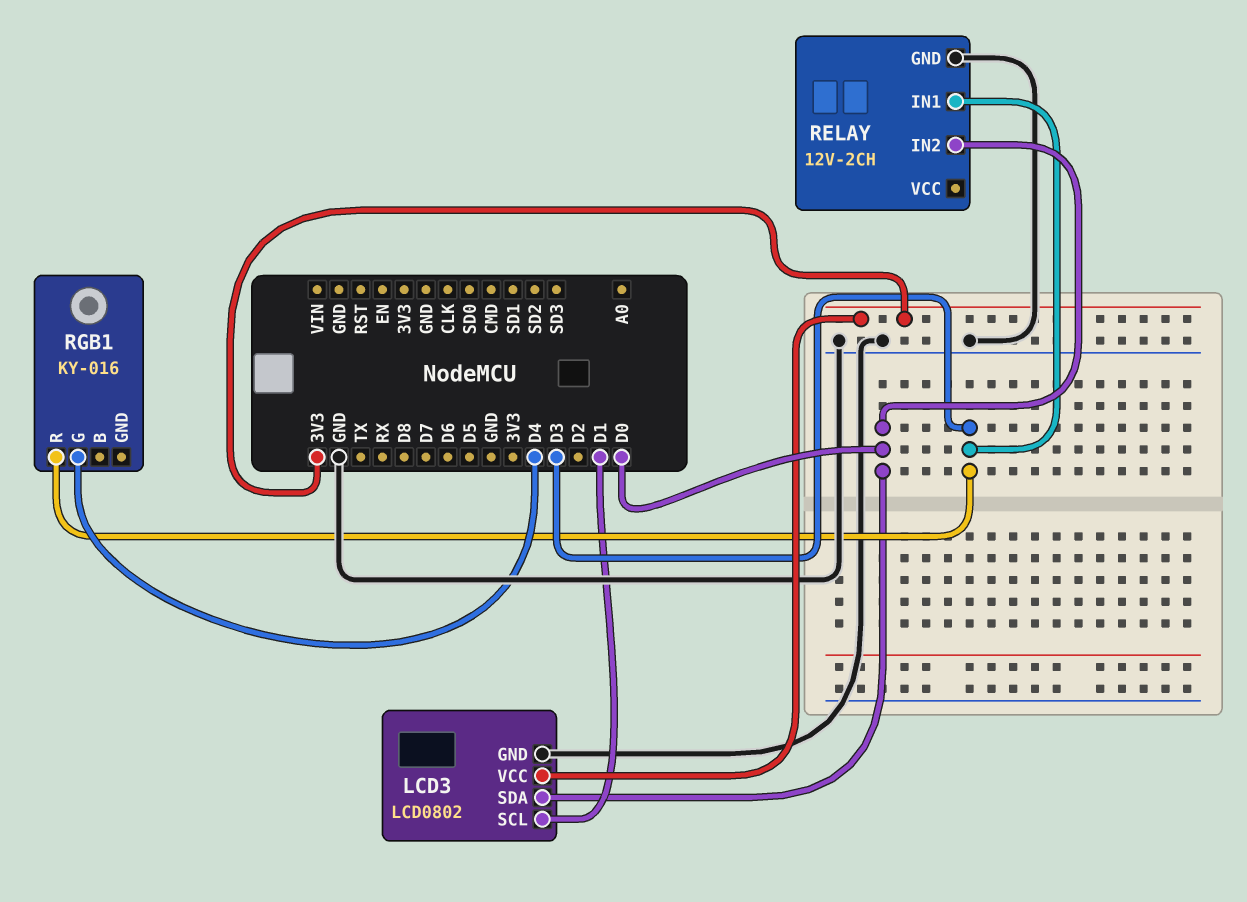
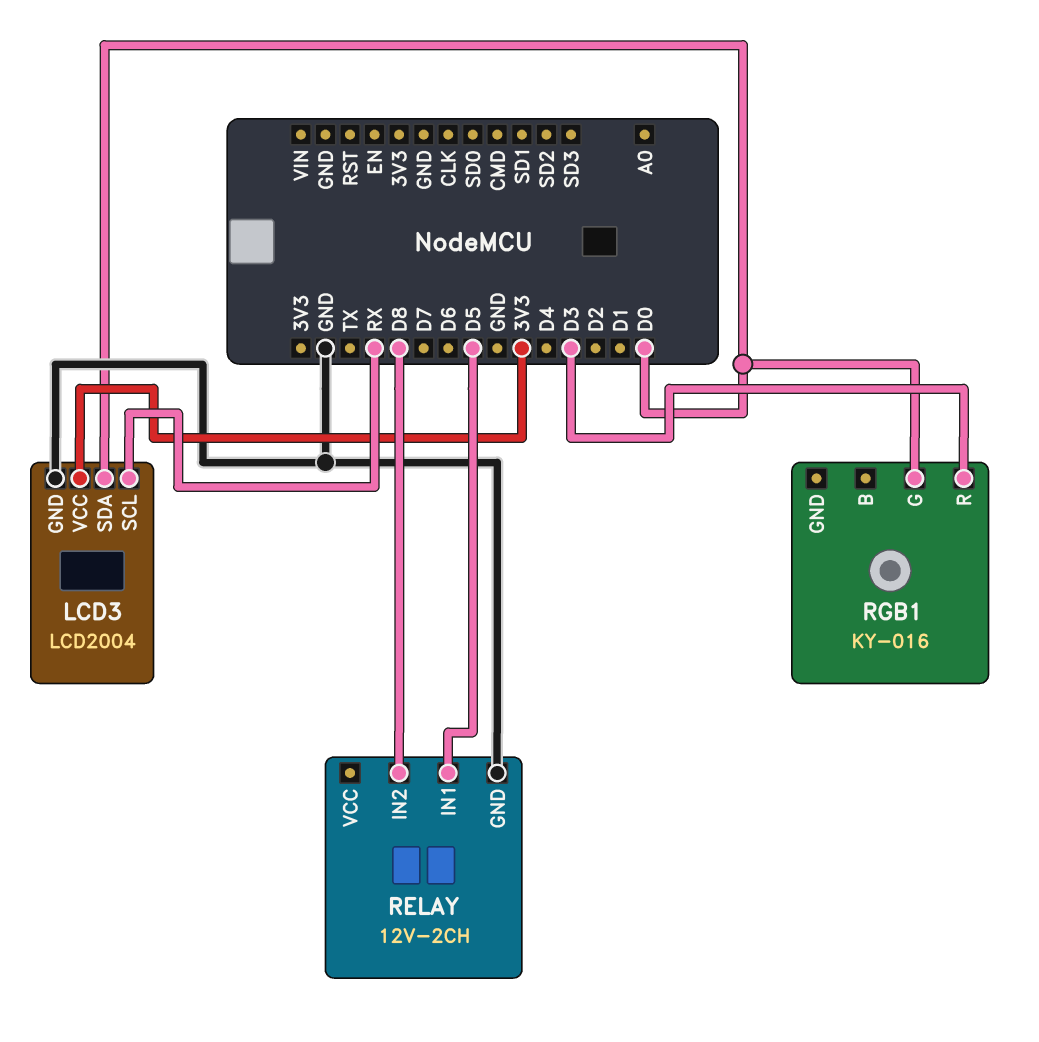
LCD3: LCD0802 -> LCD2004
LCD3 pin SCL: D1 -> RX
RELAY pin IN1: D3 -> D5
RELAY pin IN2: D0 -> D8
RGB1 pin G: D4 -> D0

